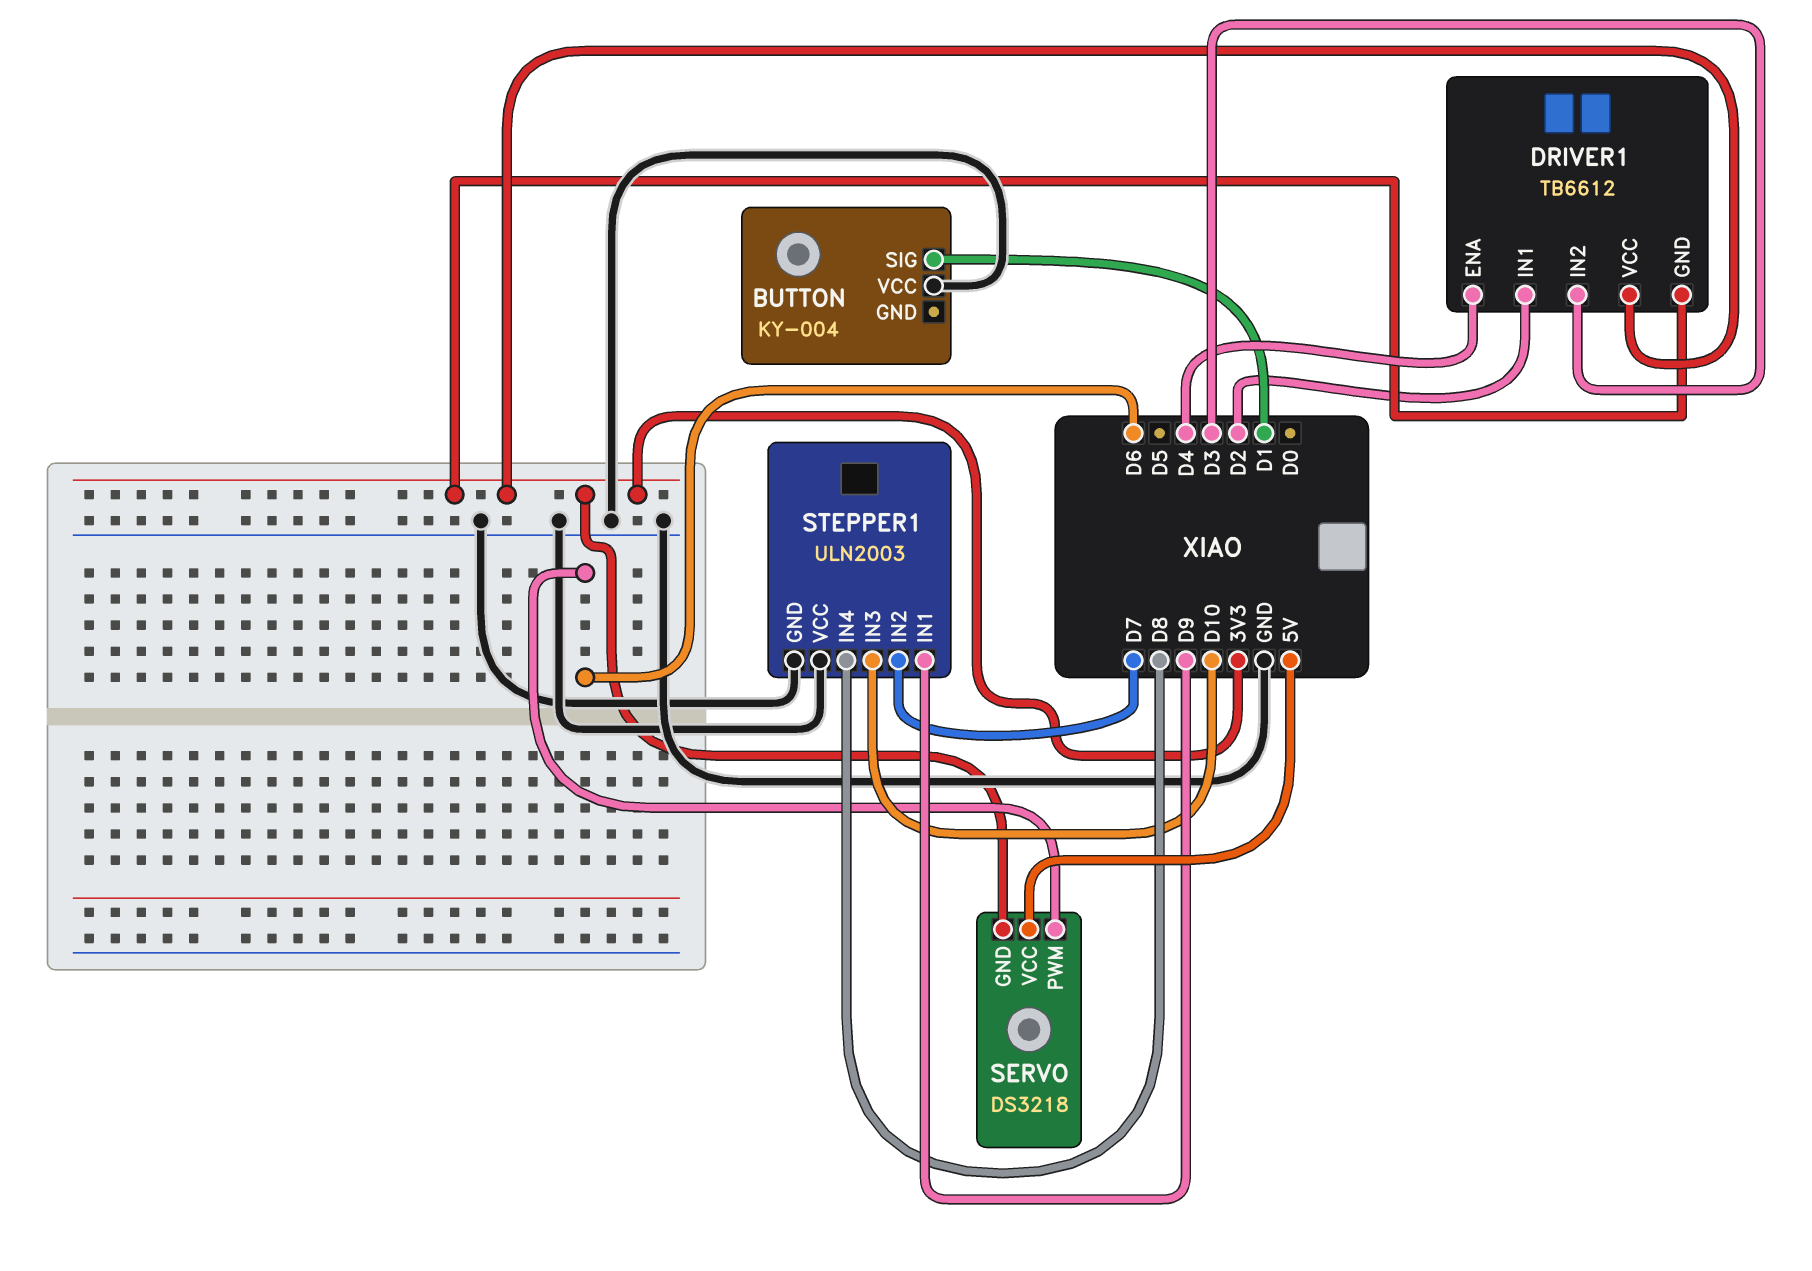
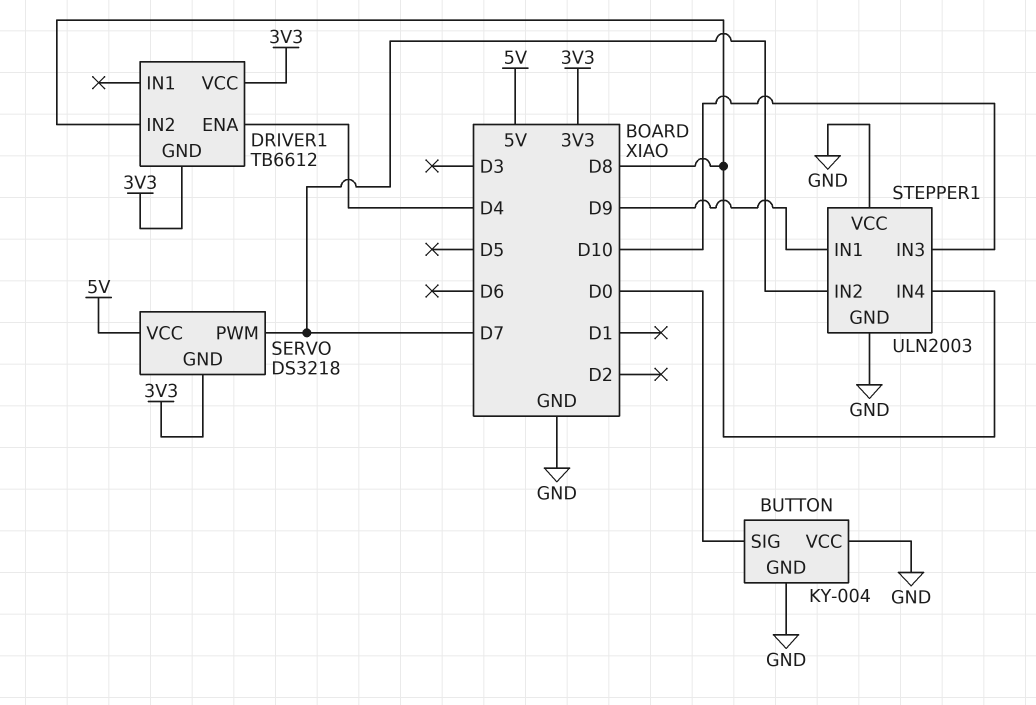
BUTTON pin GND: none -> GND
BUTTON pin SIG: D1 -> D0
DRIVER1 pin IN1: D2 -> none
DRIVER1 pin IN2: D3 -> D8
SERVO pin PWM: D6 -> D7

